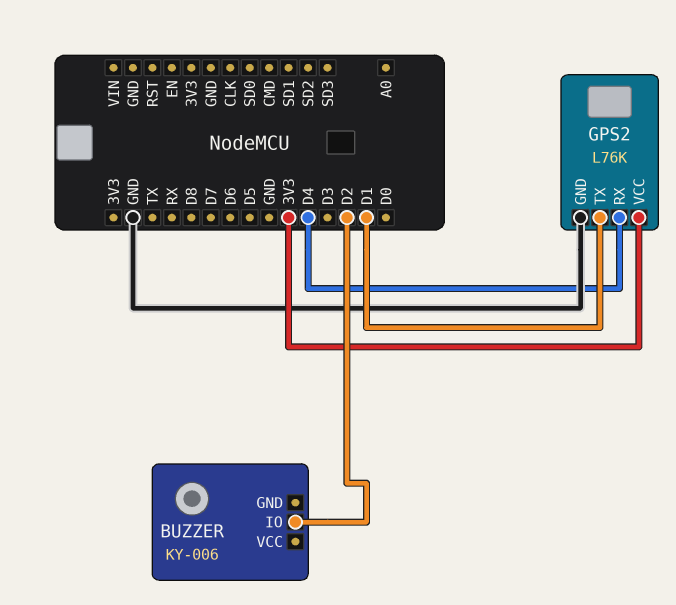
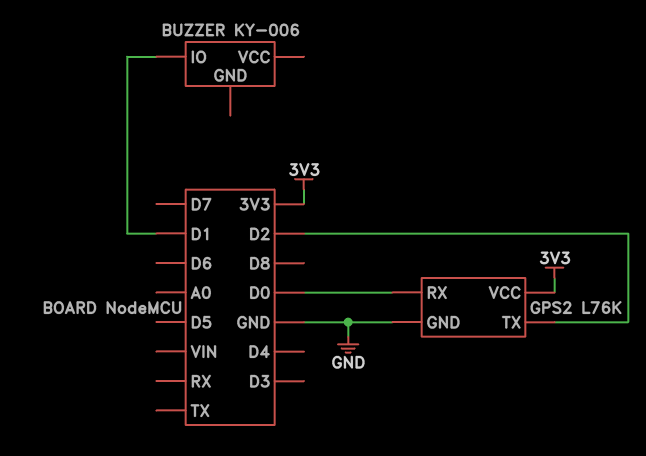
BUZZER pin IO: D2 -> D1
GPS2 pin RX: D4 -> D0
GPS2 pin TX: D1 -> D2

